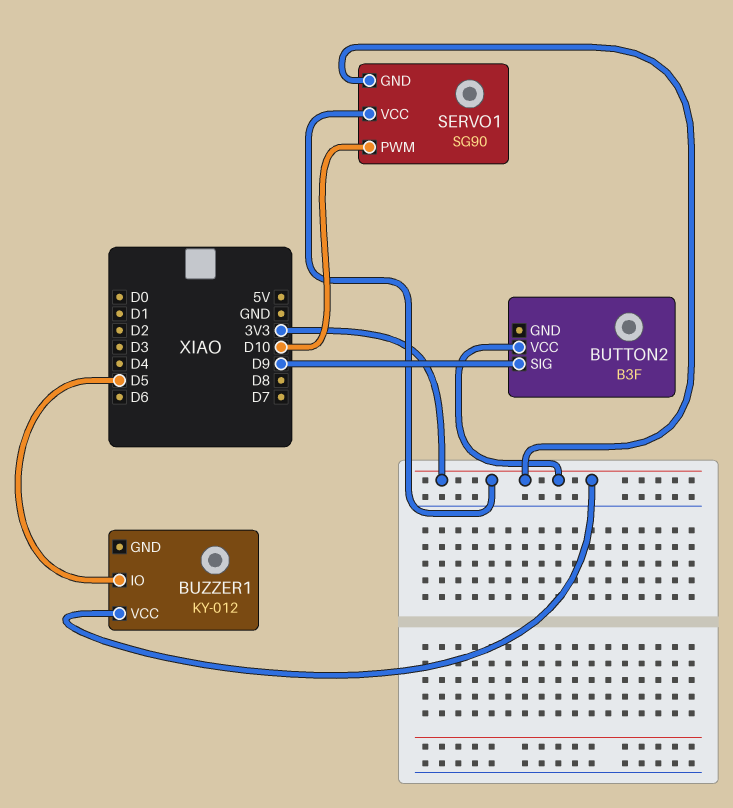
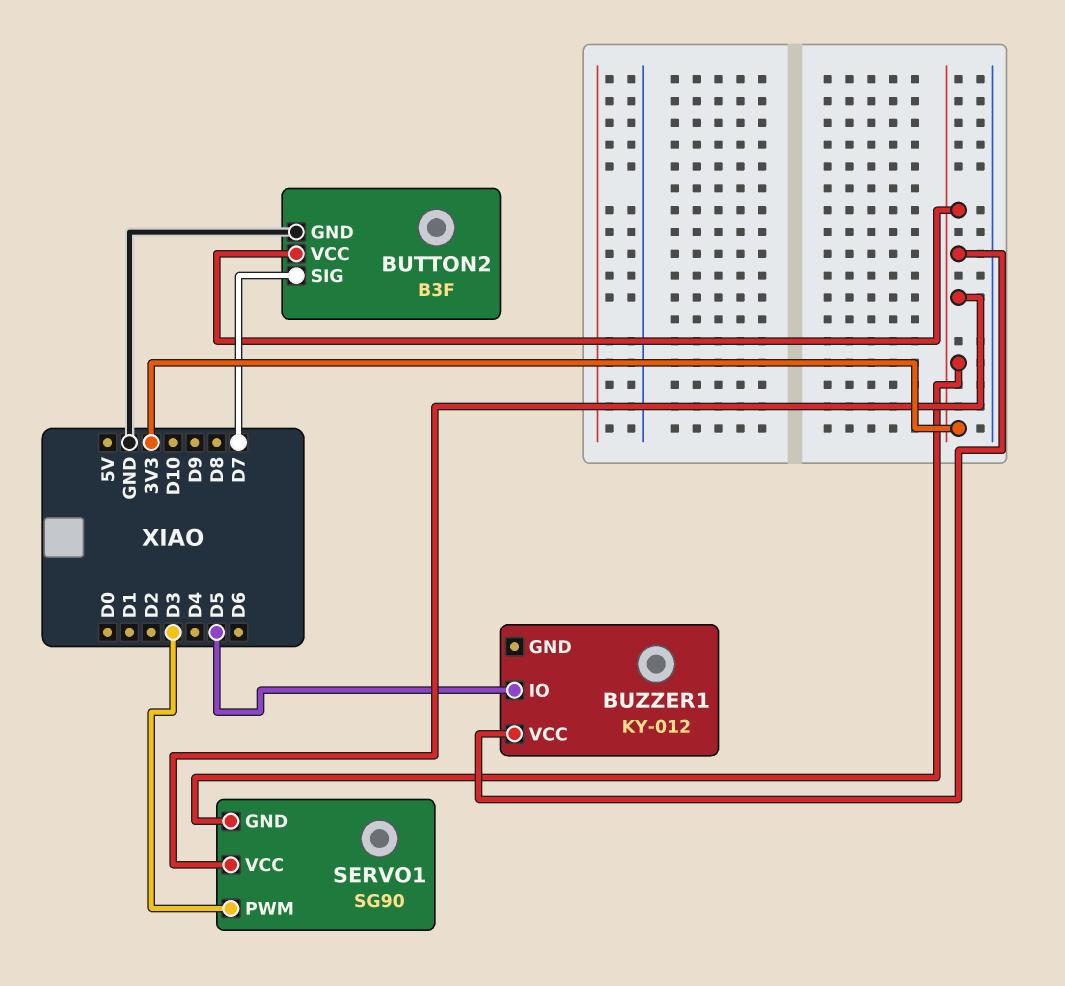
BUTTON2 pin GND: none -> GND
BUTTON2 pin SIG: D9 -> D7
SERVO1 pin PWM: D10 -> D3

